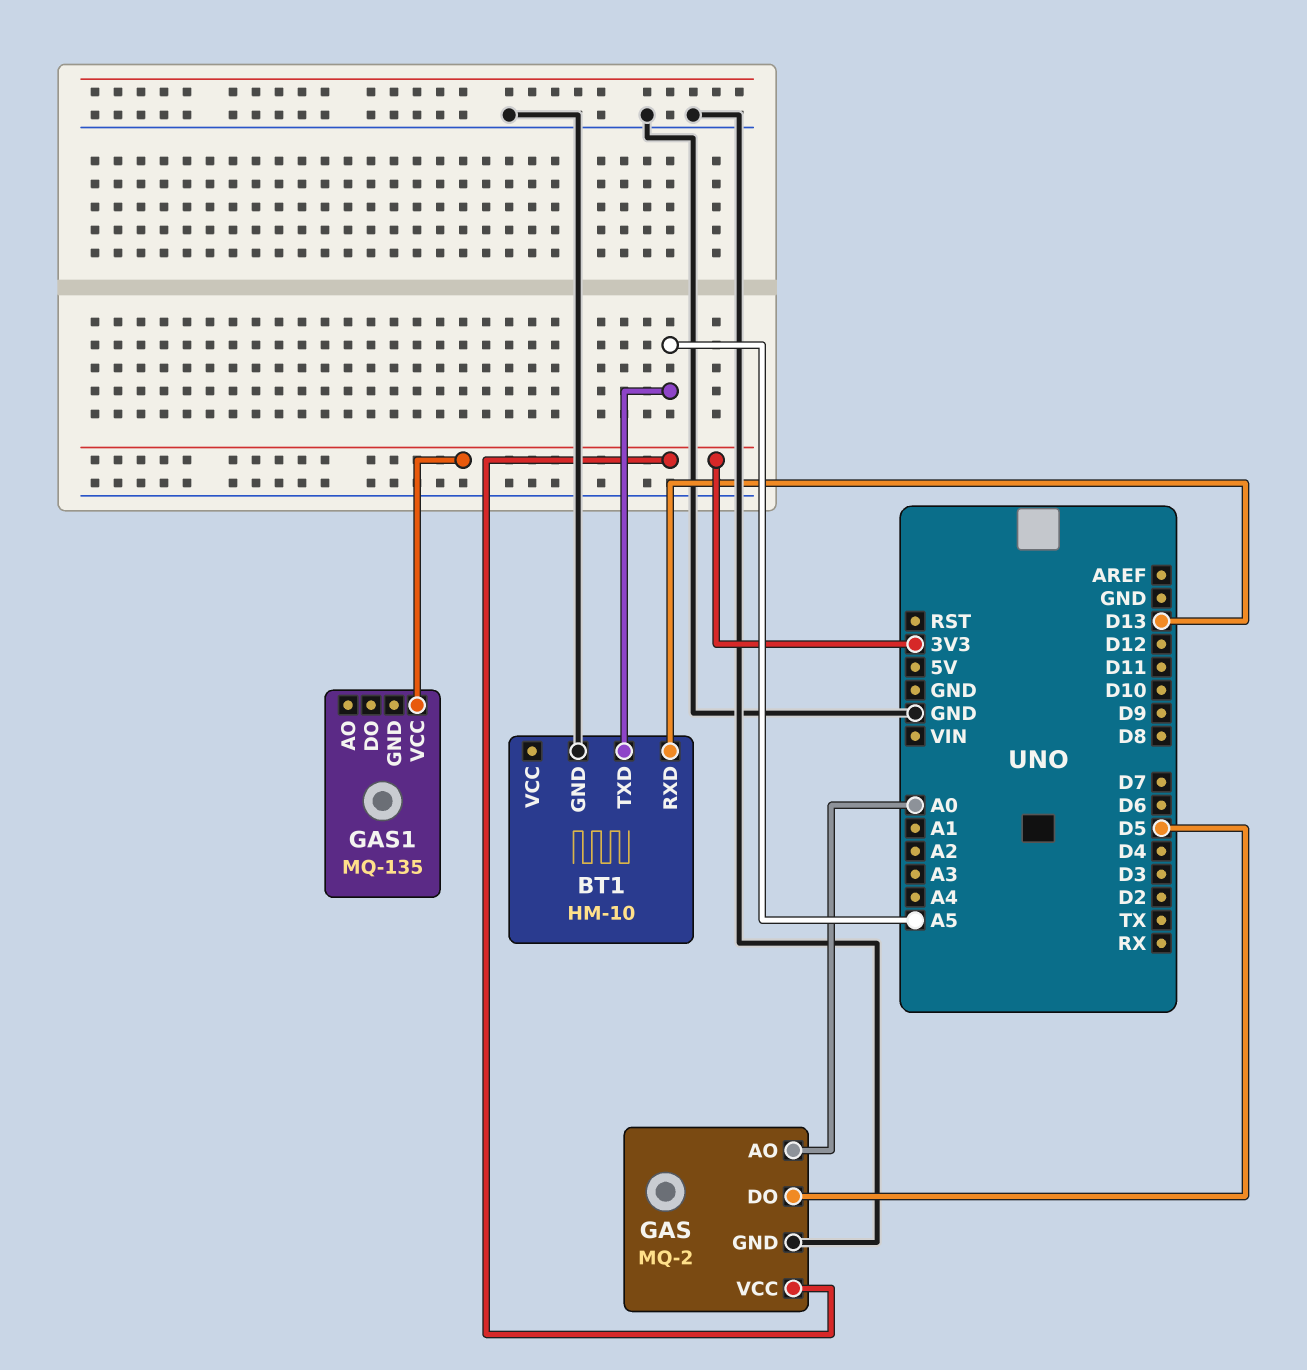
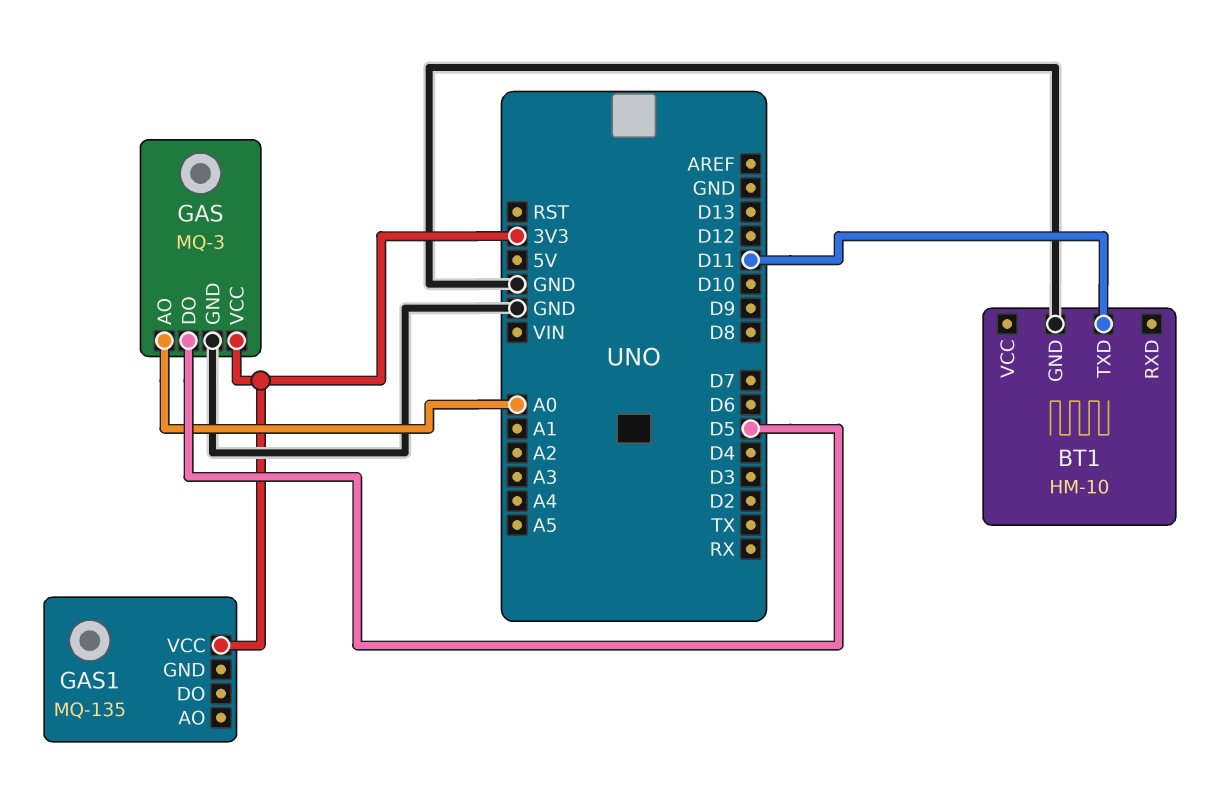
BT1 pin RXD: D13 -> none
BT1 pin TXD: A5 -> D11
GAS: MQ-2 -> MQ-3

